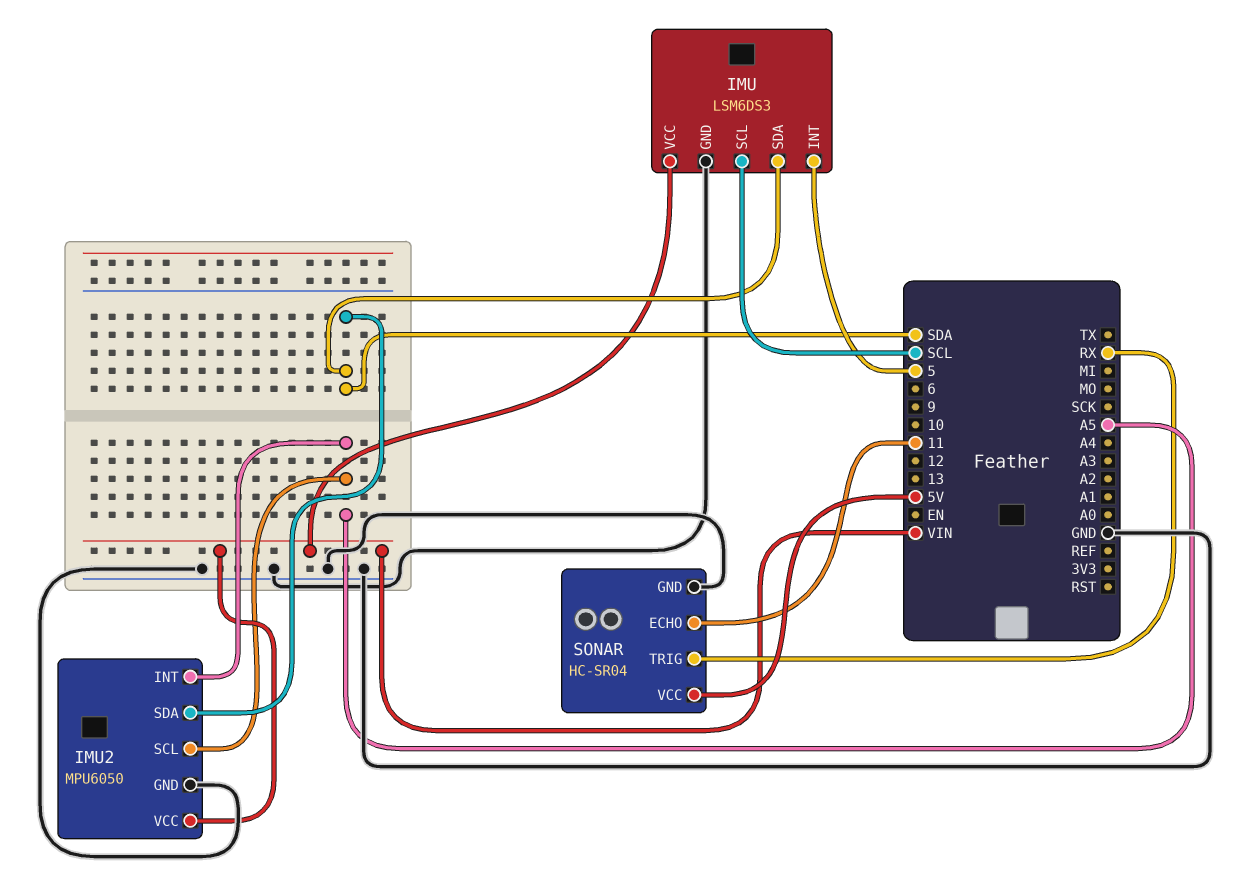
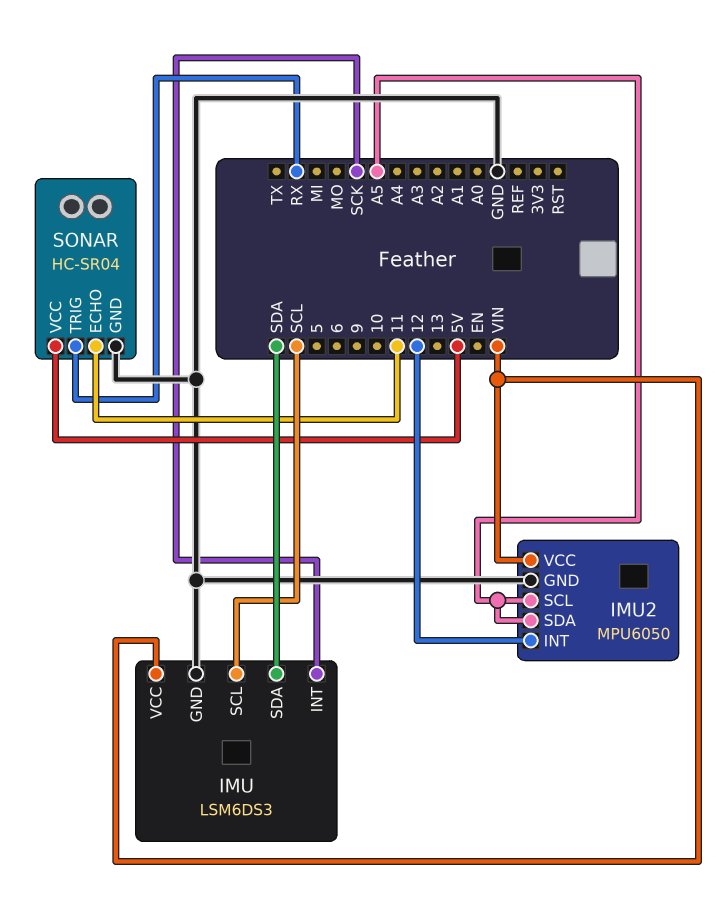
IMU pin INT: 5 -> SCK
IMU2 pin INT: A5 -> 12
IMU2 pin SDA: SDA -> A5

